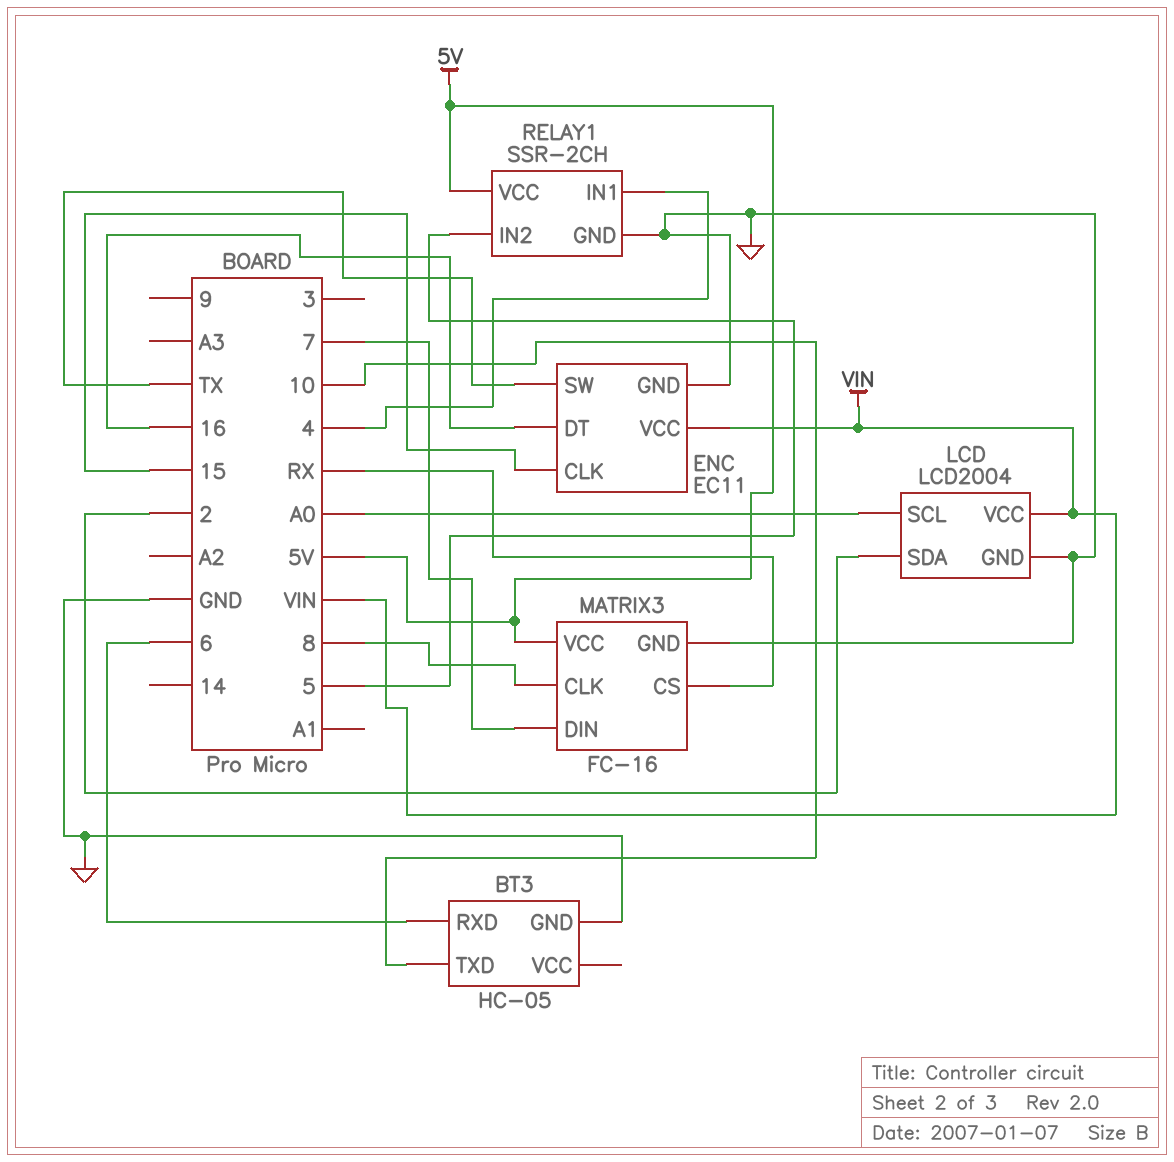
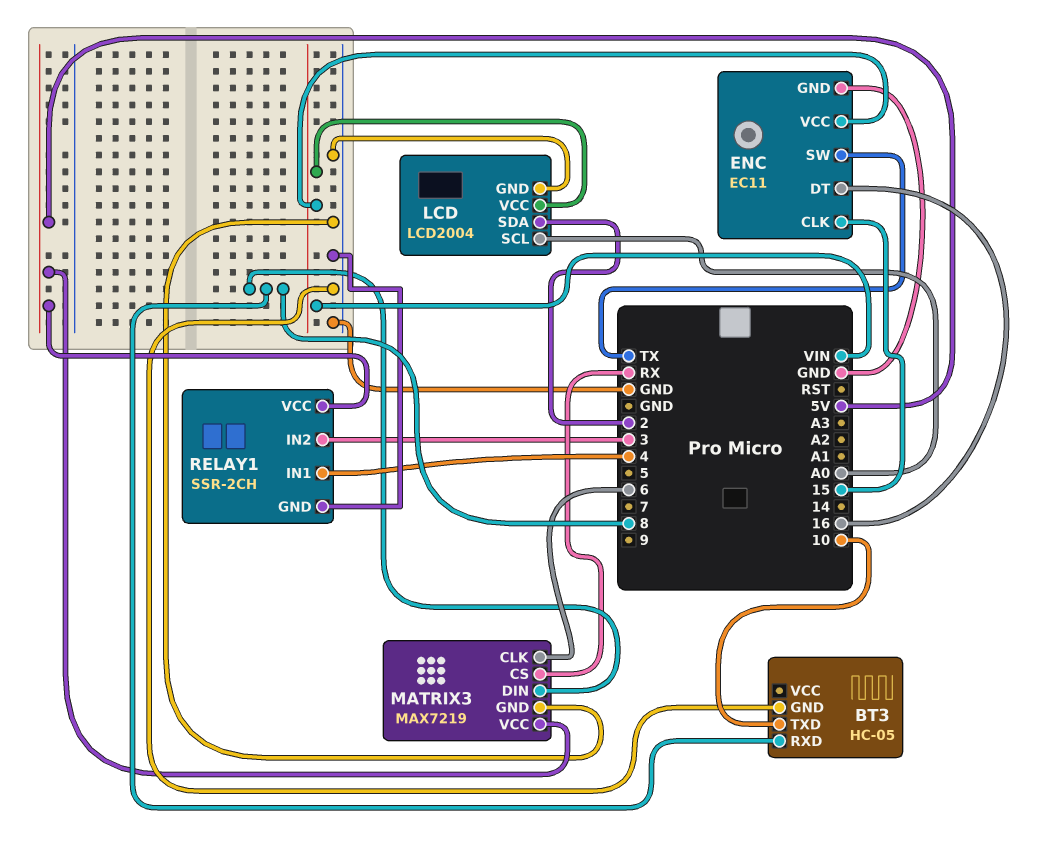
BT3 pin RXD: 6 -> 8
MATRIX3: FC-16 -> MAX7219
MATRIX3 pin CLK: 8 -> 6
MATRIX3 pin DIN: 7 -> 8
RELAY1 pin IN2: 5 -> 3

